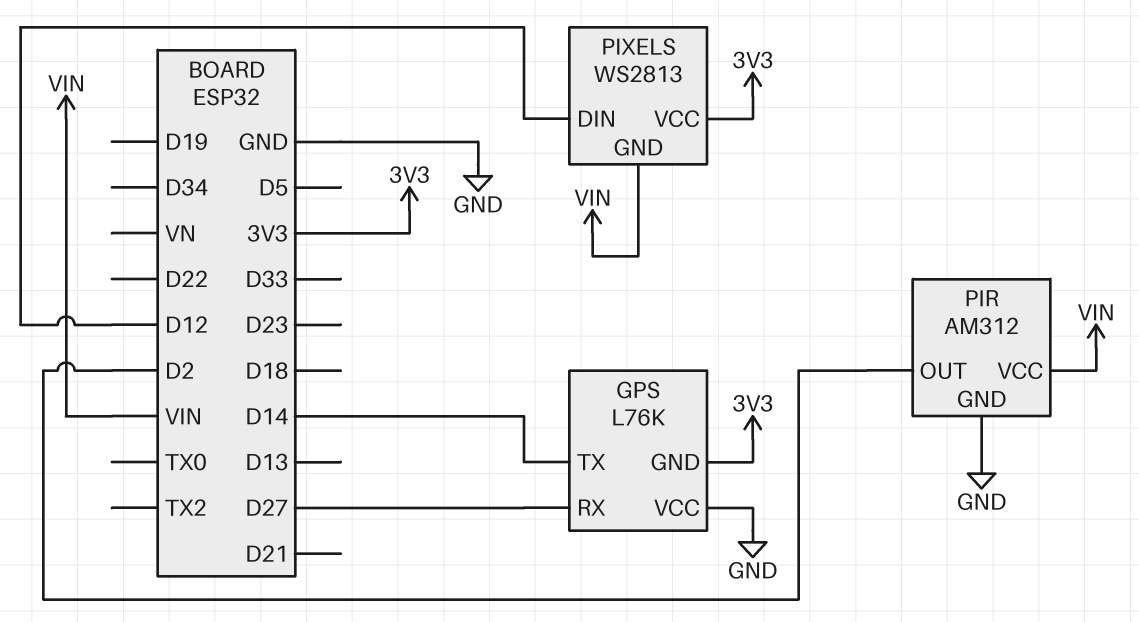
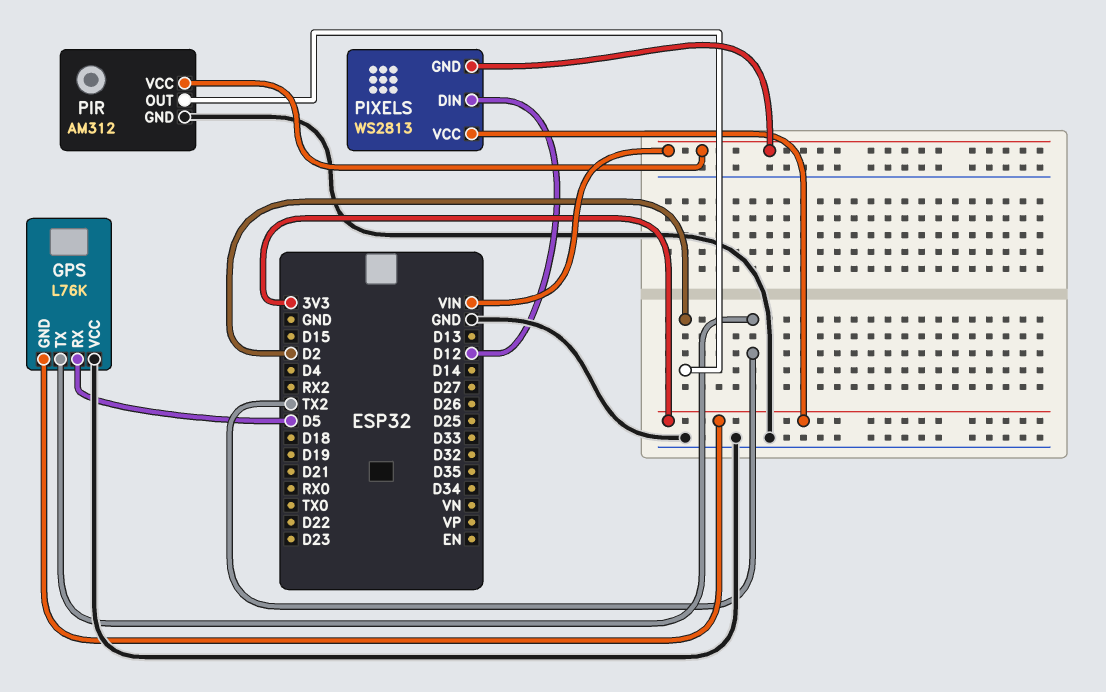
GPS pin RX: D27 -> D5
GPS pin TX: D14 -> TX2

